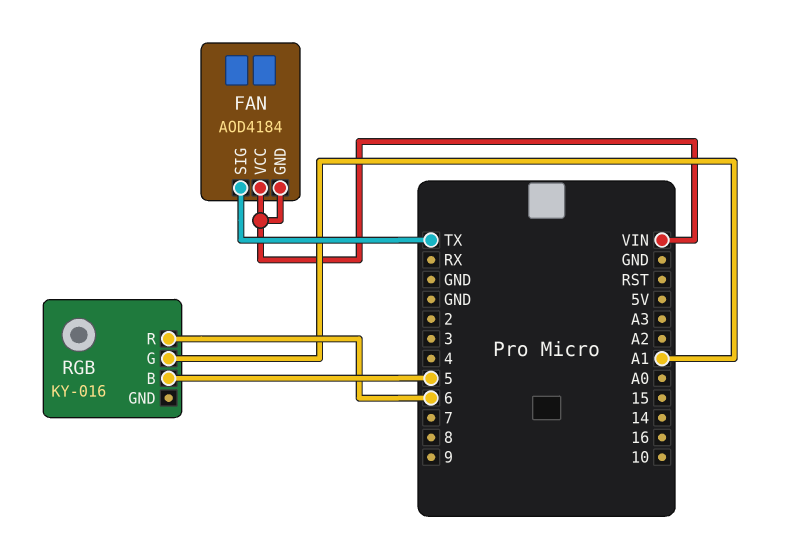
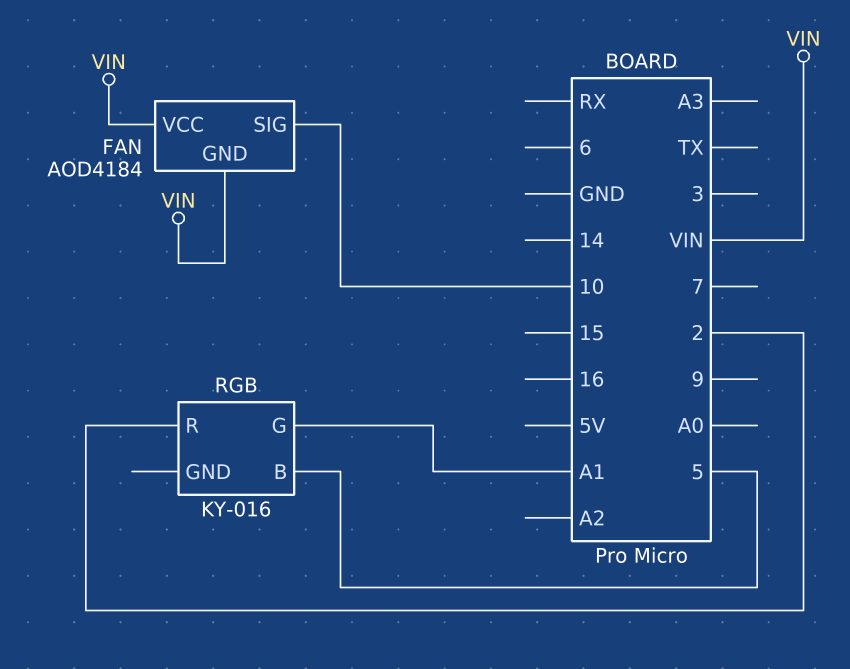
FAN pin SIG: TX -> 10
RGB pin R: 6 -> 2

